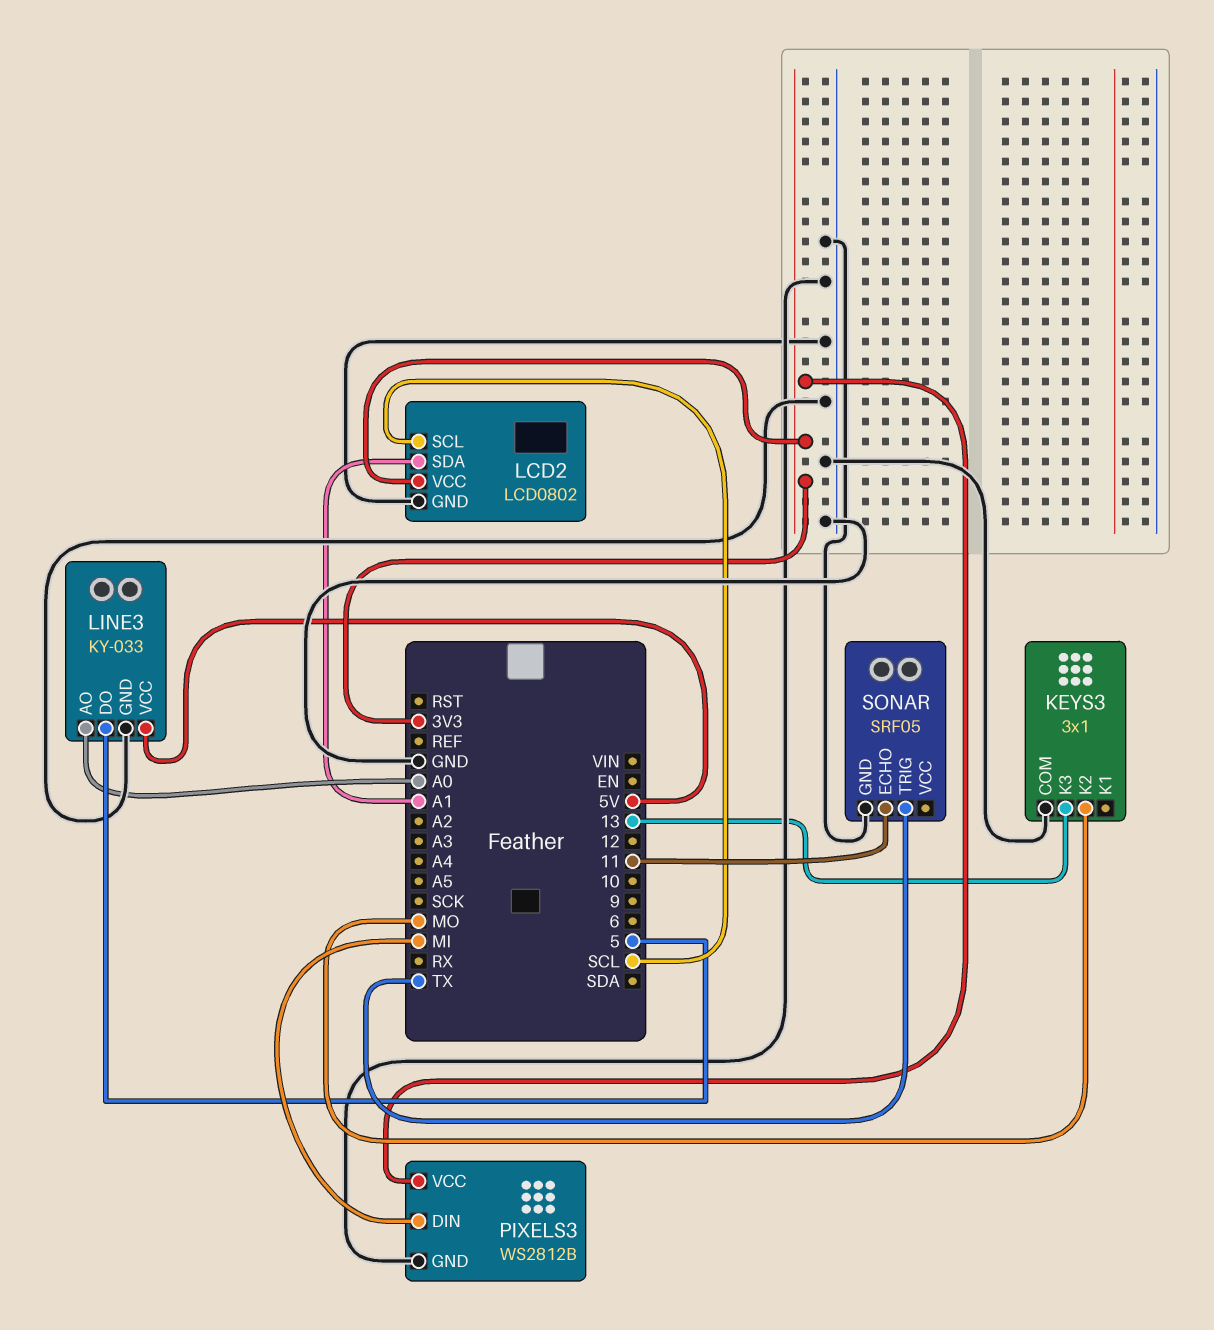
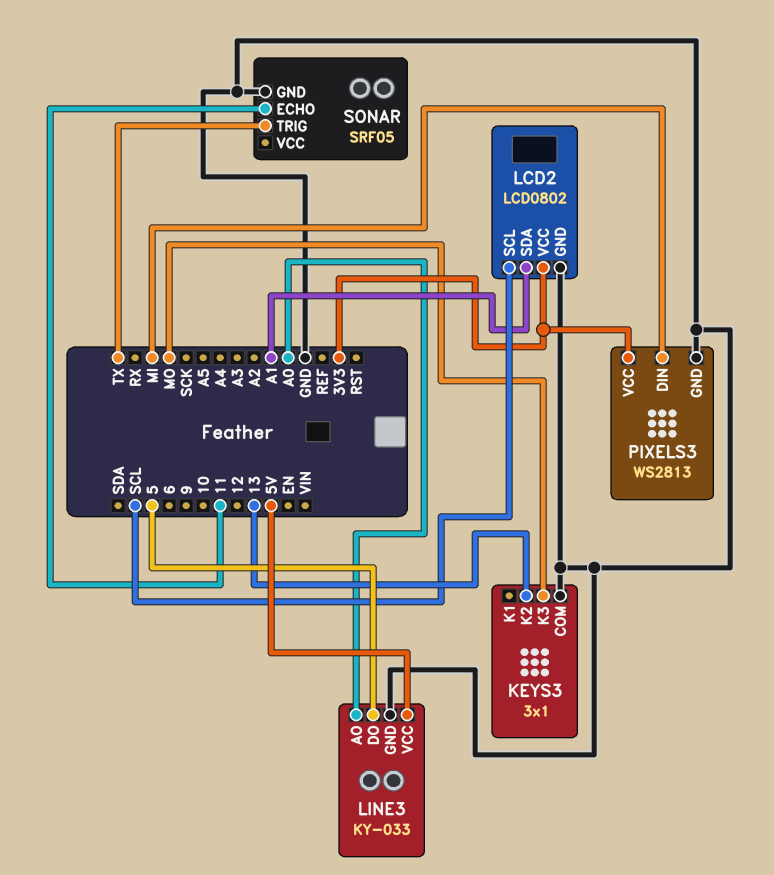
KEYS3 pin K2: MO -> 13
KEYS3 pin K3: 13 -> MO
PIXELS3: WS2812B -> WS2813

